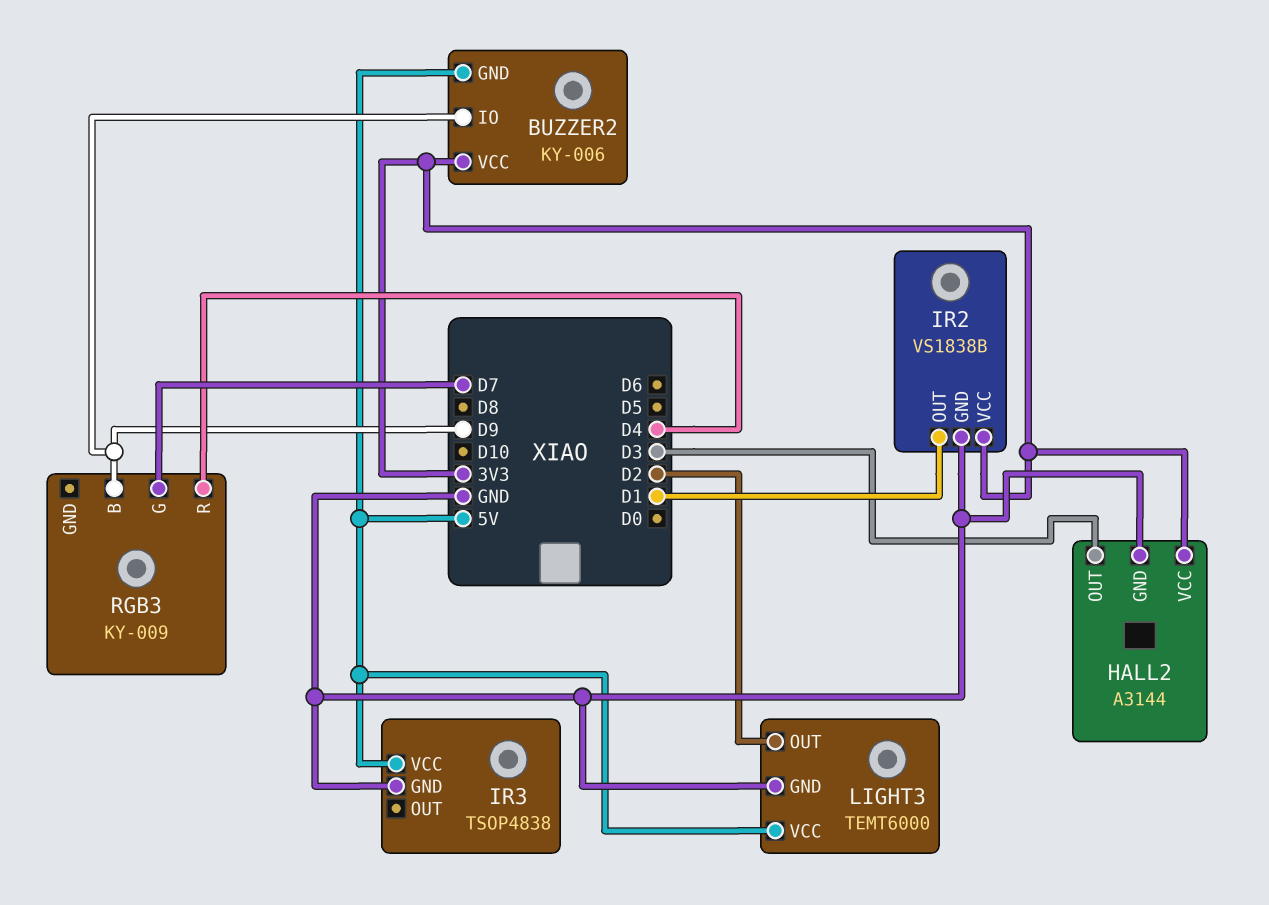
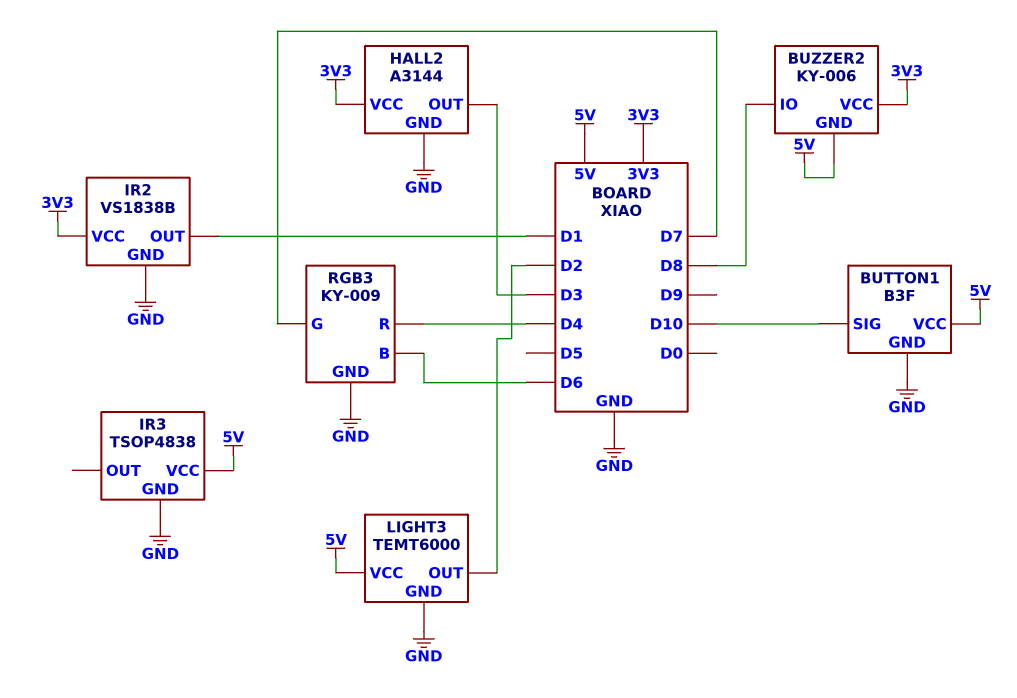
BUTTON1: none -> B3F
BUTTON1 pin GND: none -> GND
BUTTON1 pin SIG: none -> D10
BUTTON1 pin VCC: none -> 5V
BUZZER2 pin IO: D9 -> D8
RGB3 pin B: D9 -> D6
RGB3 pin GND: none -> GND

